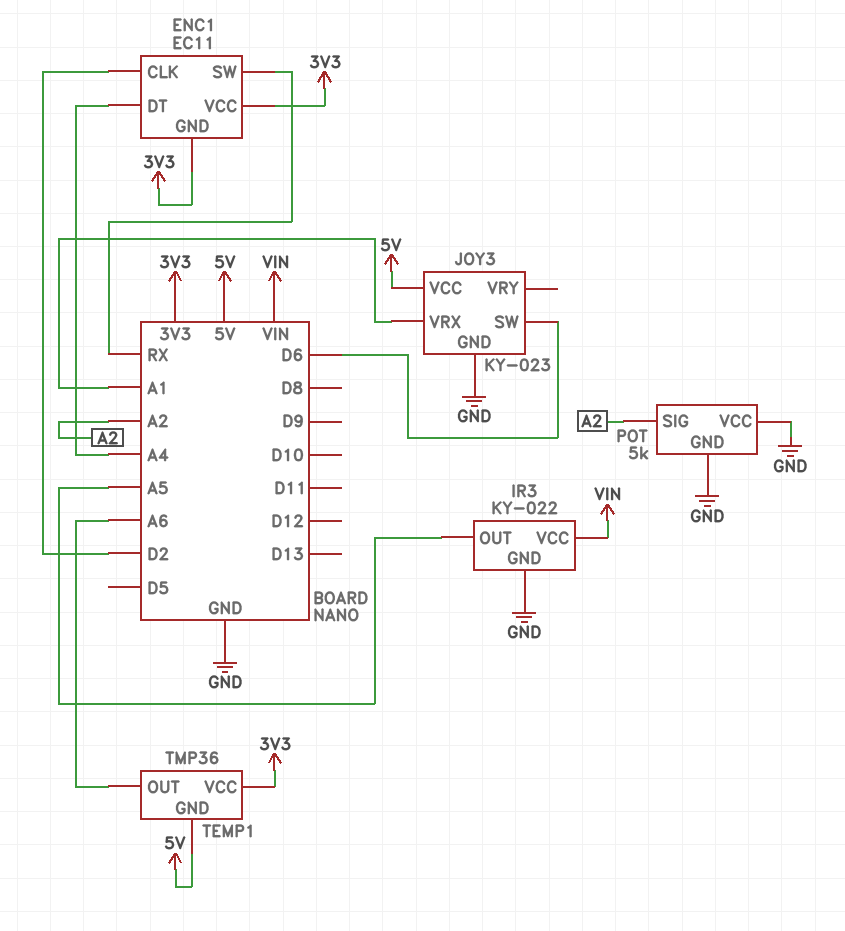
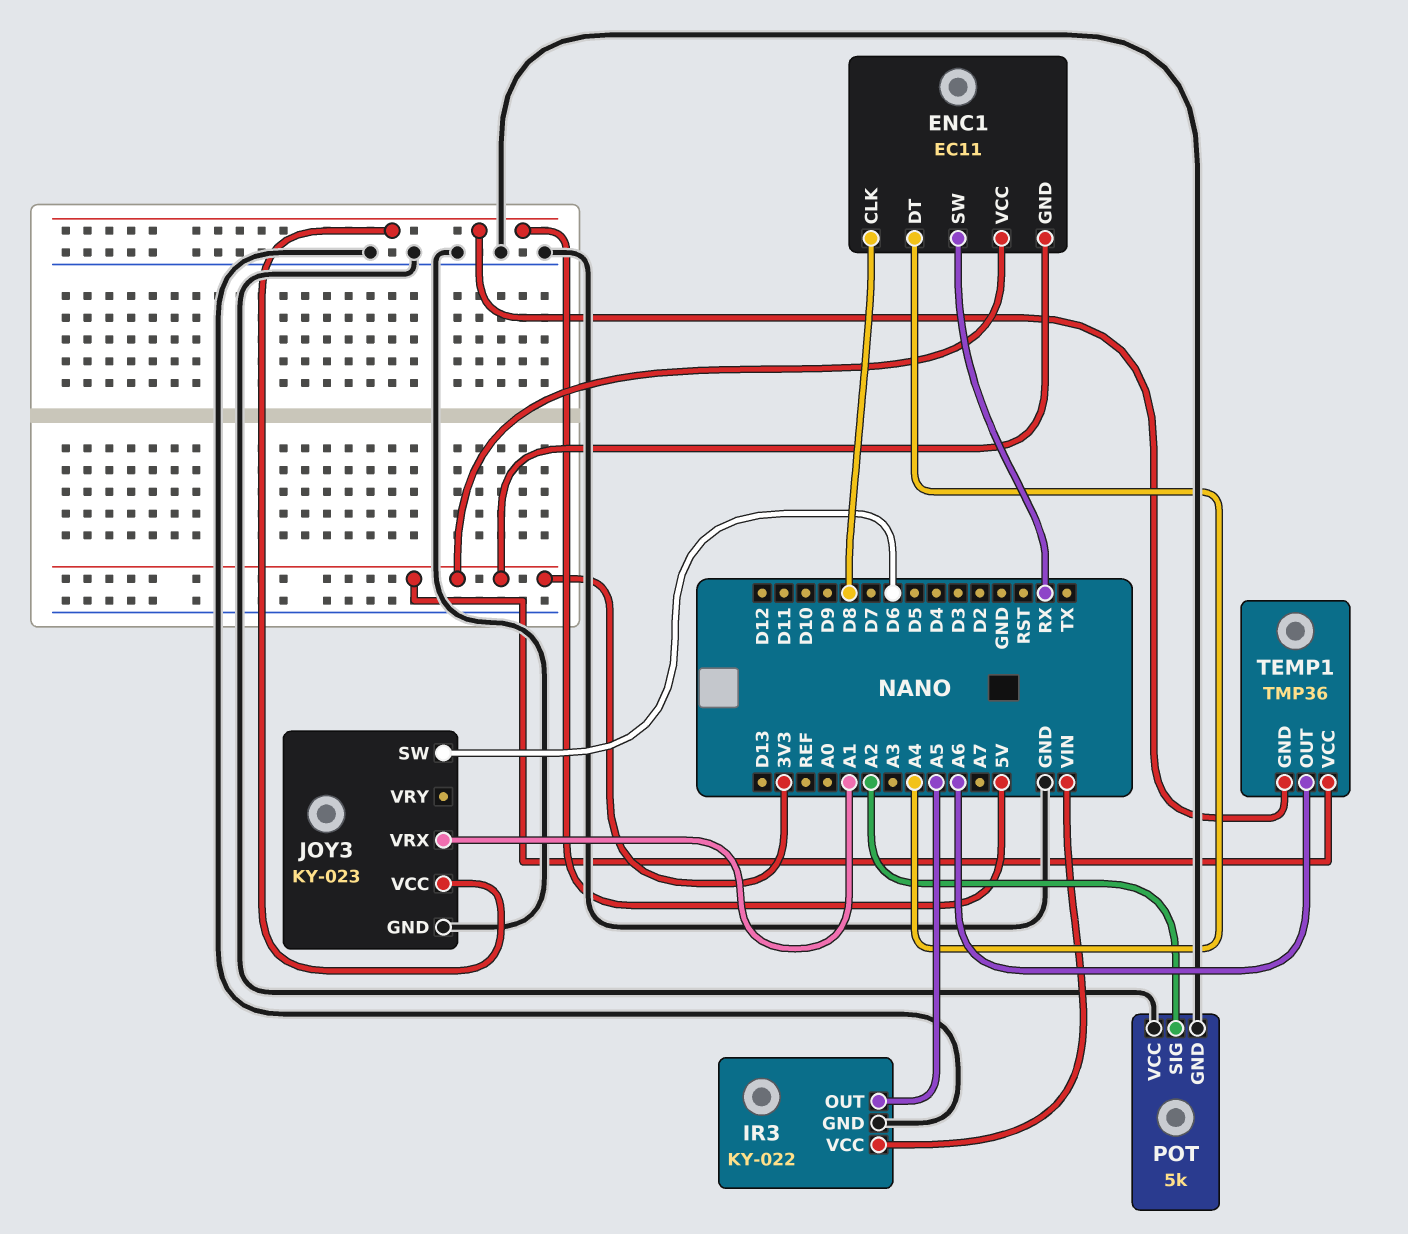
ENC1 pin CLK: D2 -> D8

